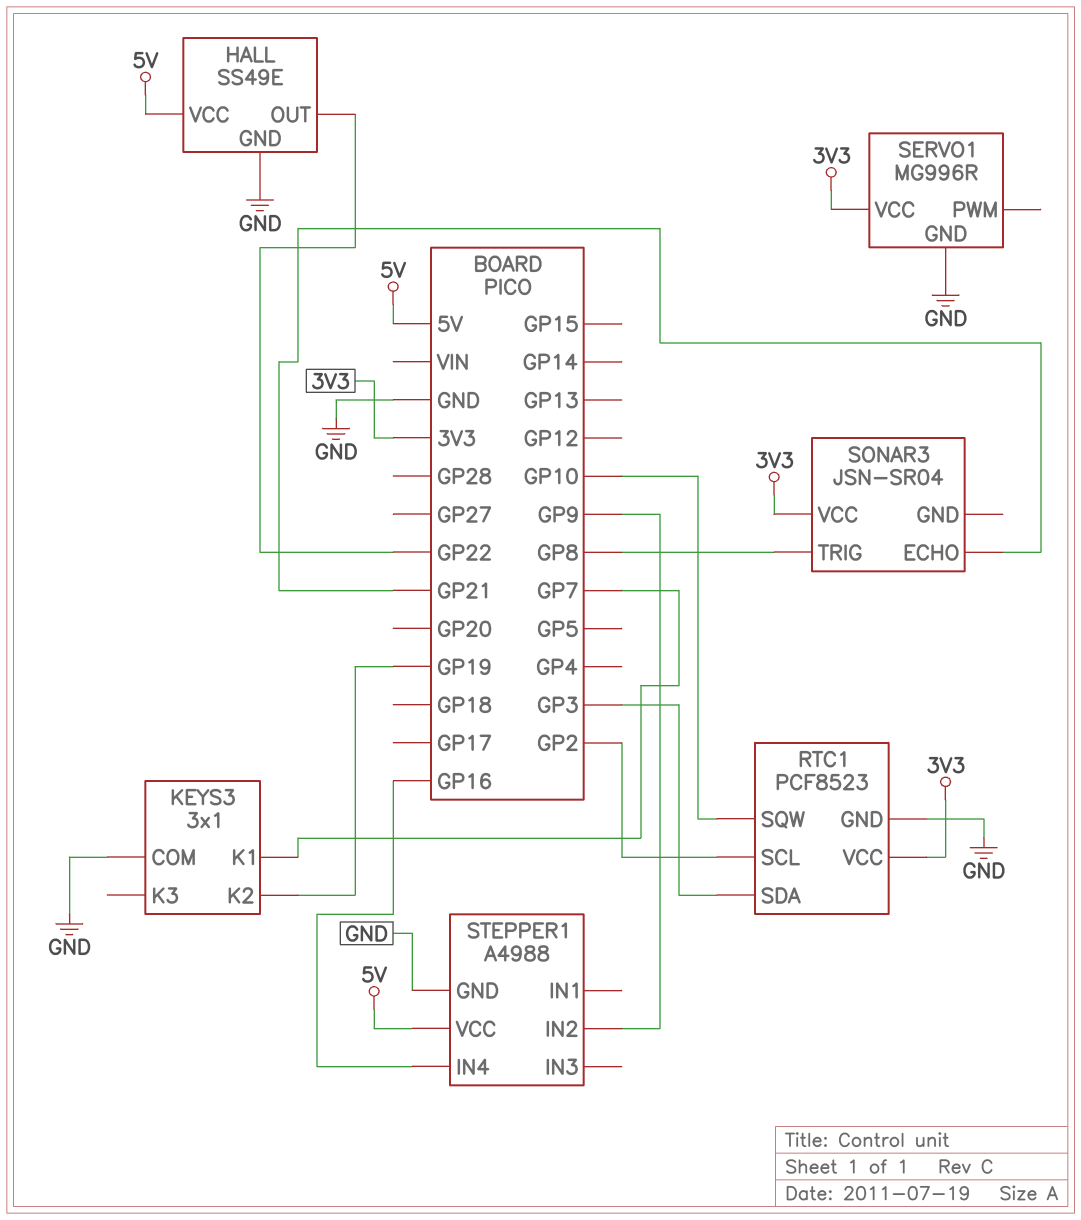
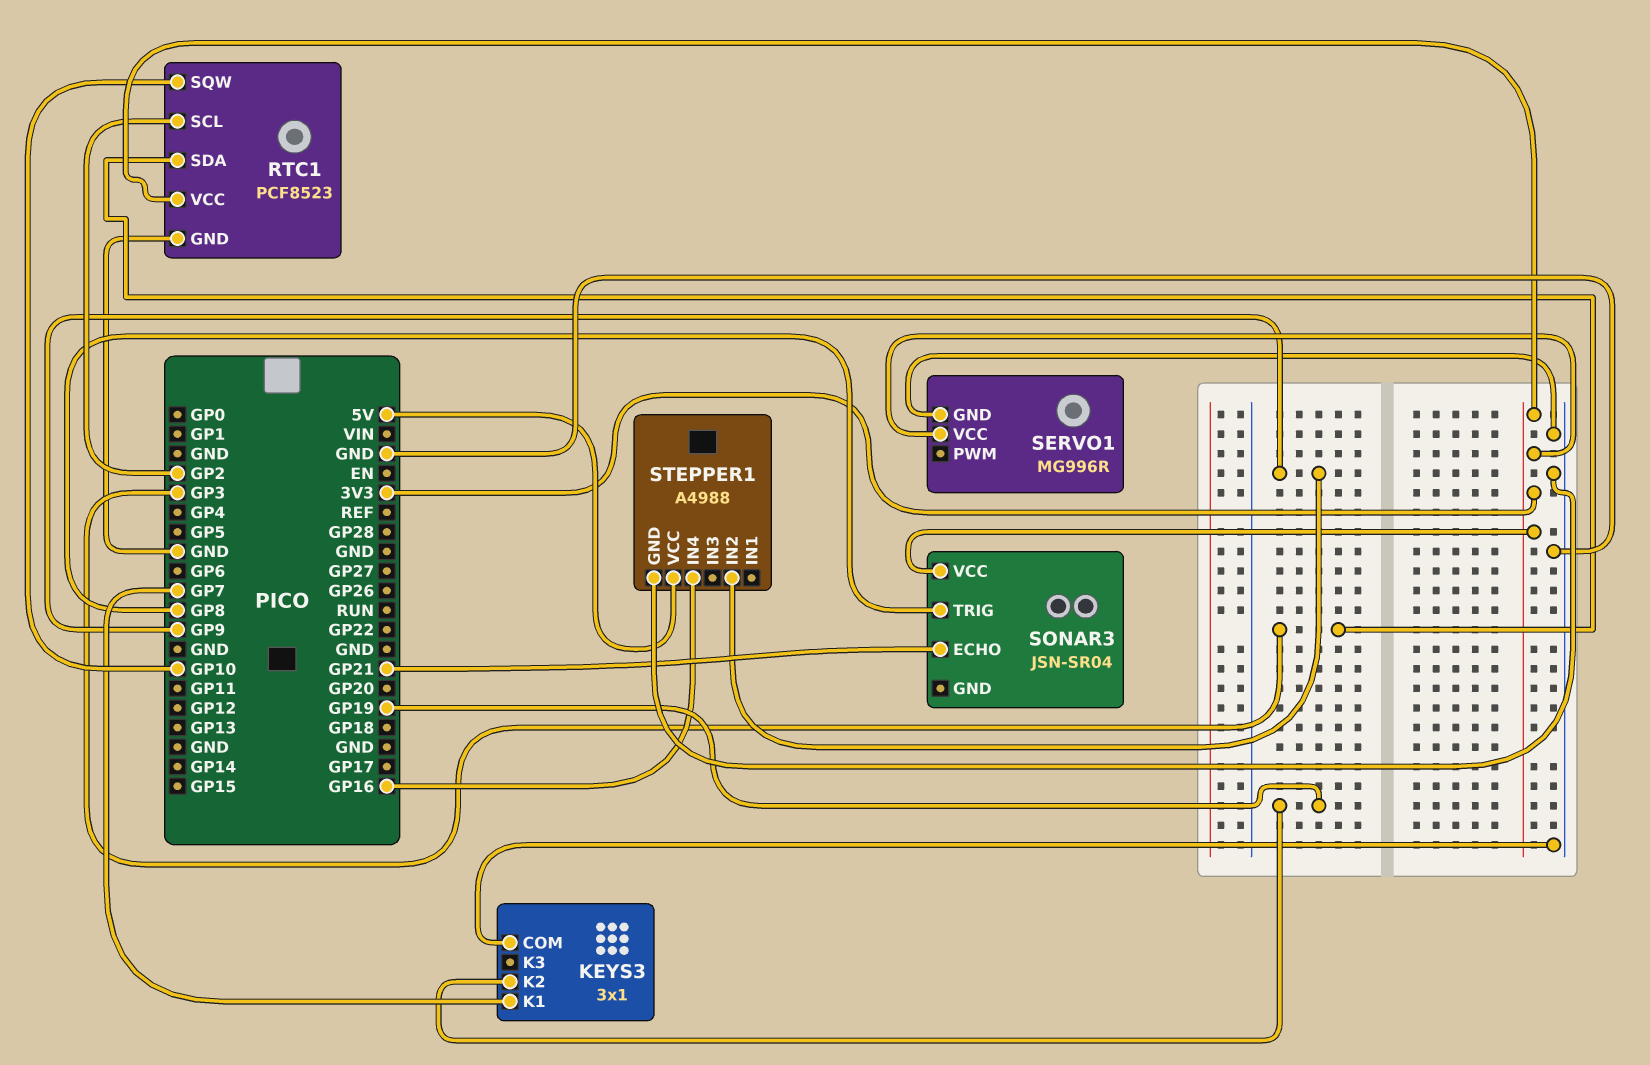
HALL: SS49E -> none
HALL pin GND: GND -> none
HALL pin OUT: GP22 -> none
HALL pin VCC: 5V -> none

